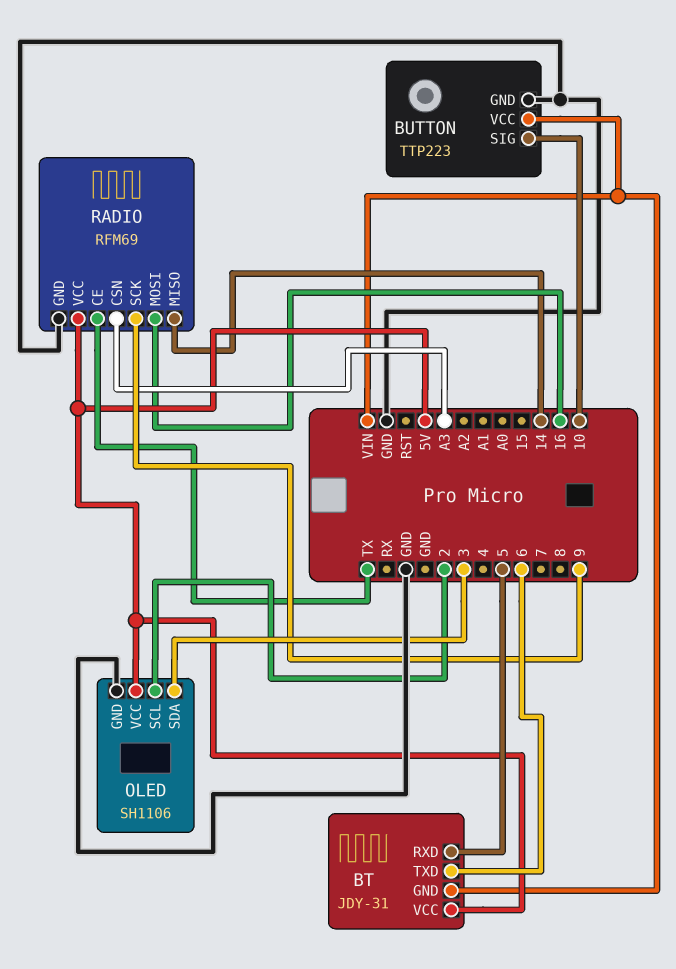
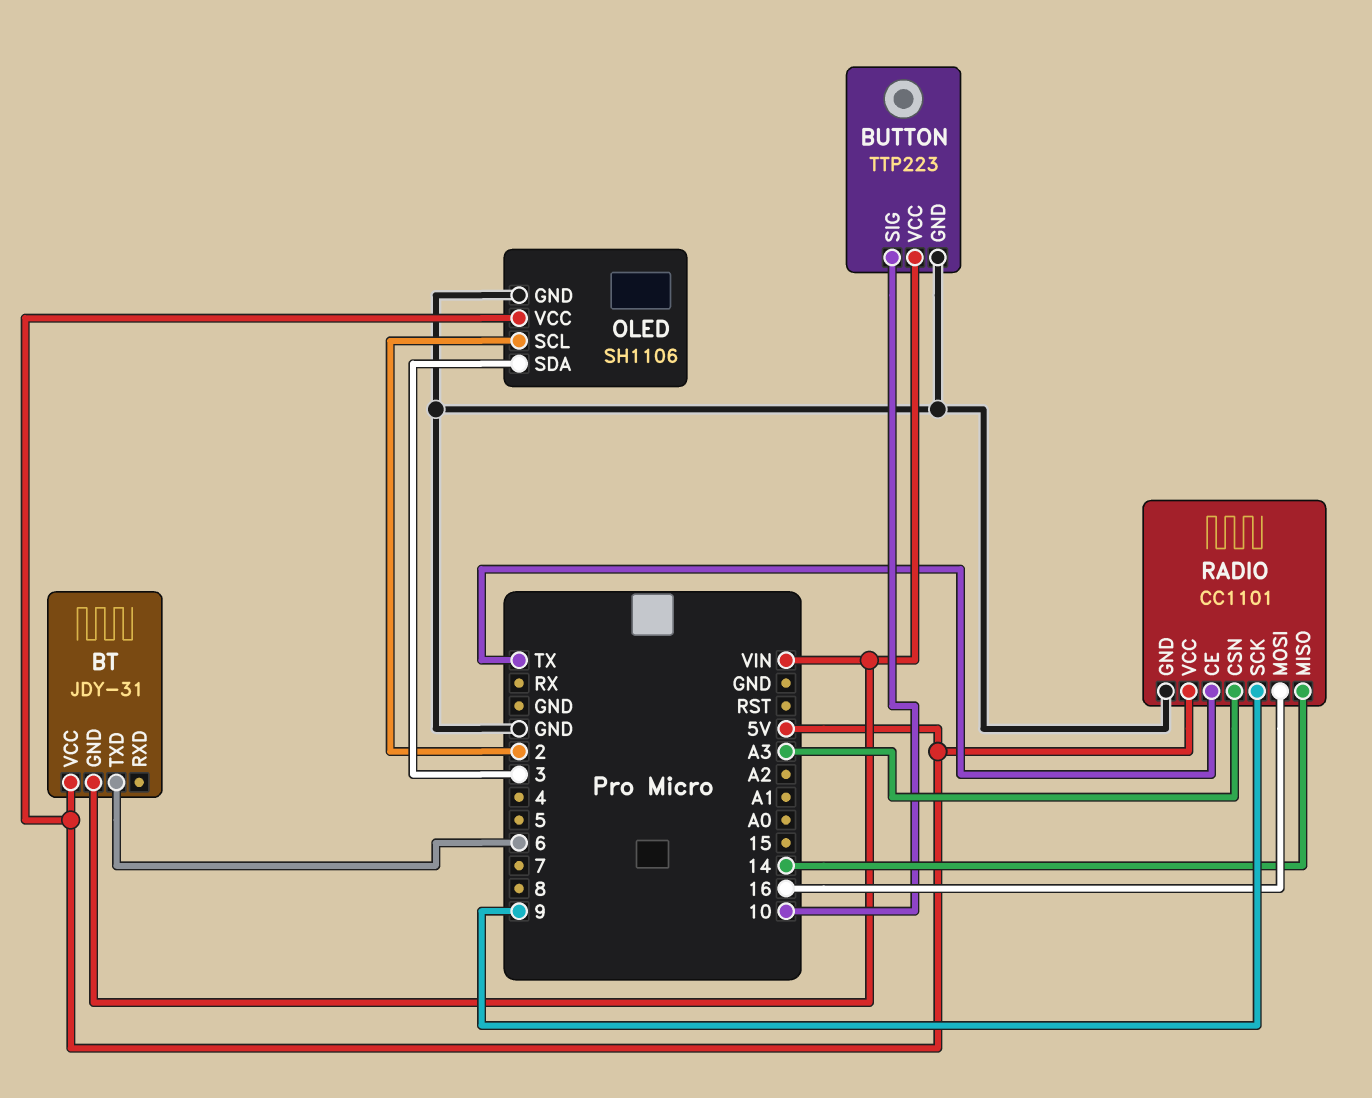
BT pin RXD: 5 -> none
RADIO: RFM69 -> CC1101

